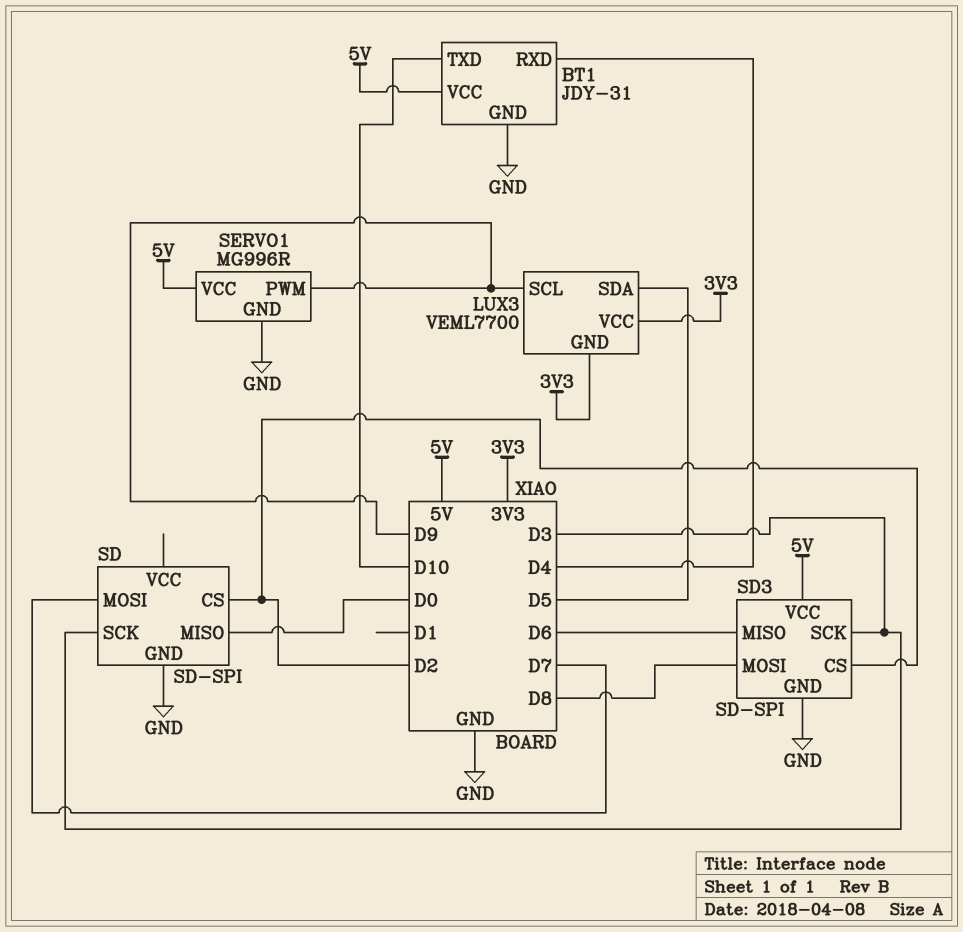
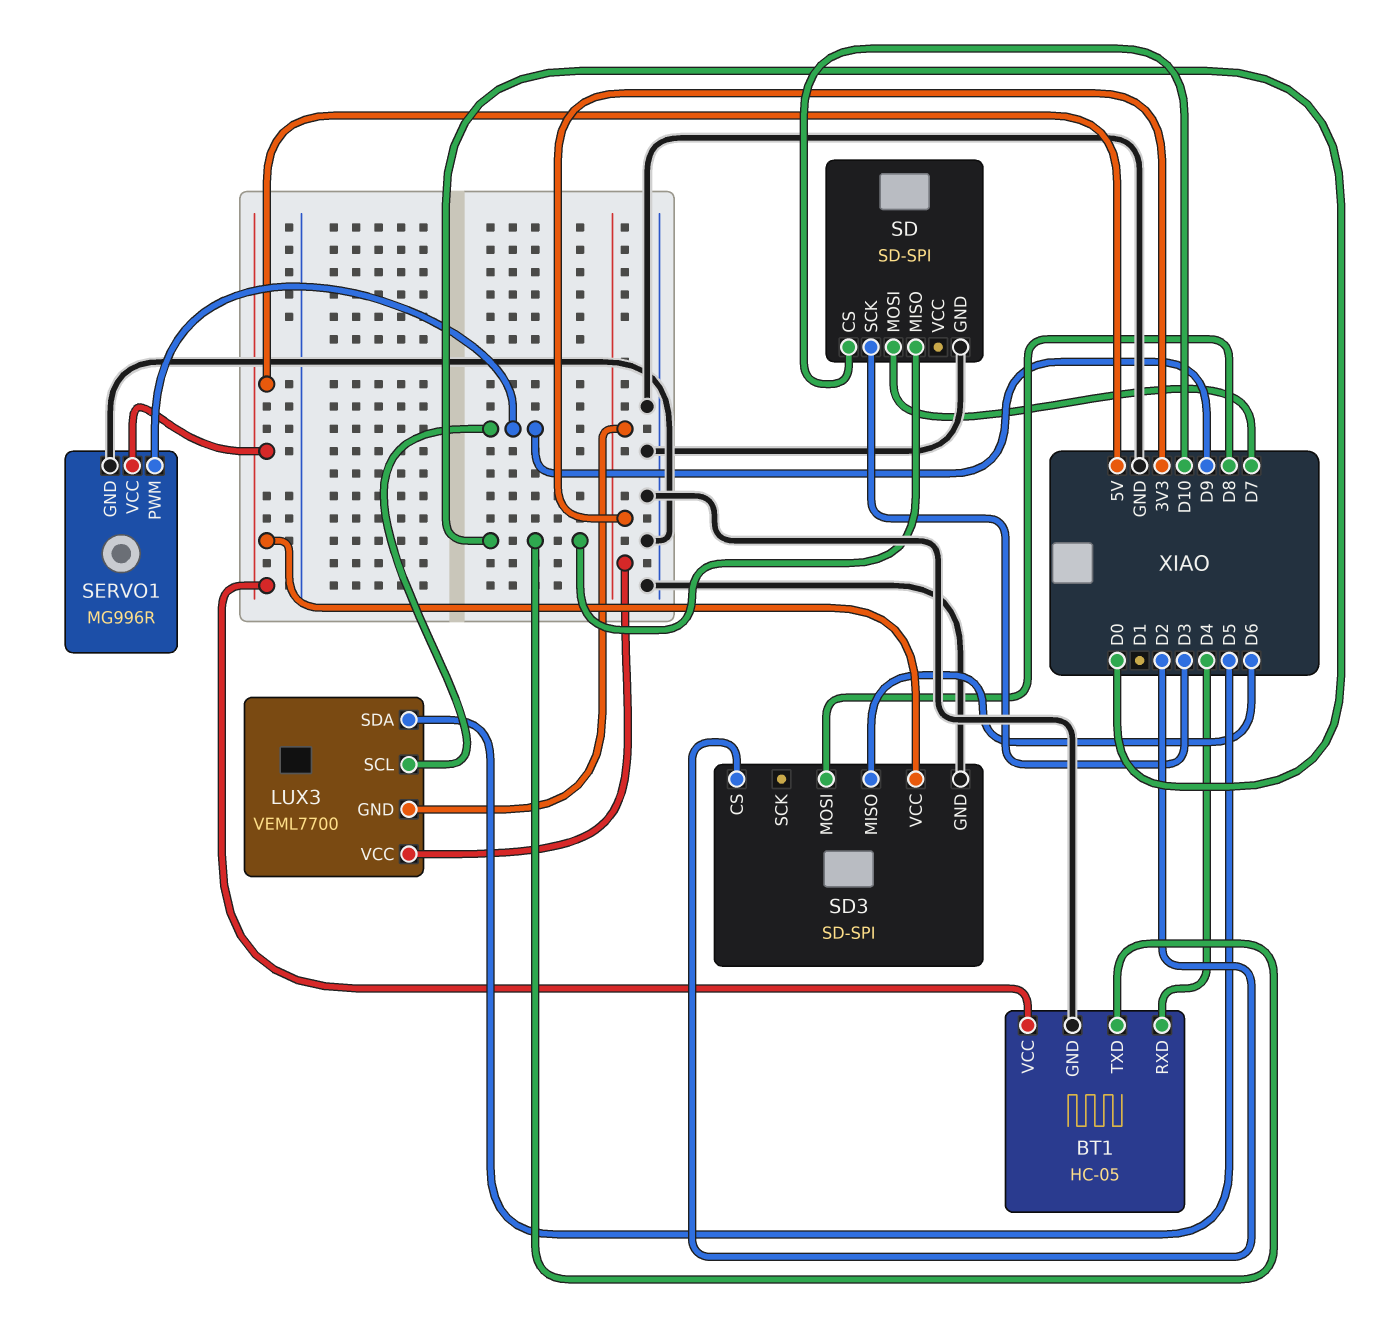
BT1: JDY-31 -> HC-05
BT1 pin TXD: D10 -> D0
SD pin CS: D2 -> D10
SD3 pin SCK: D3 -> none

